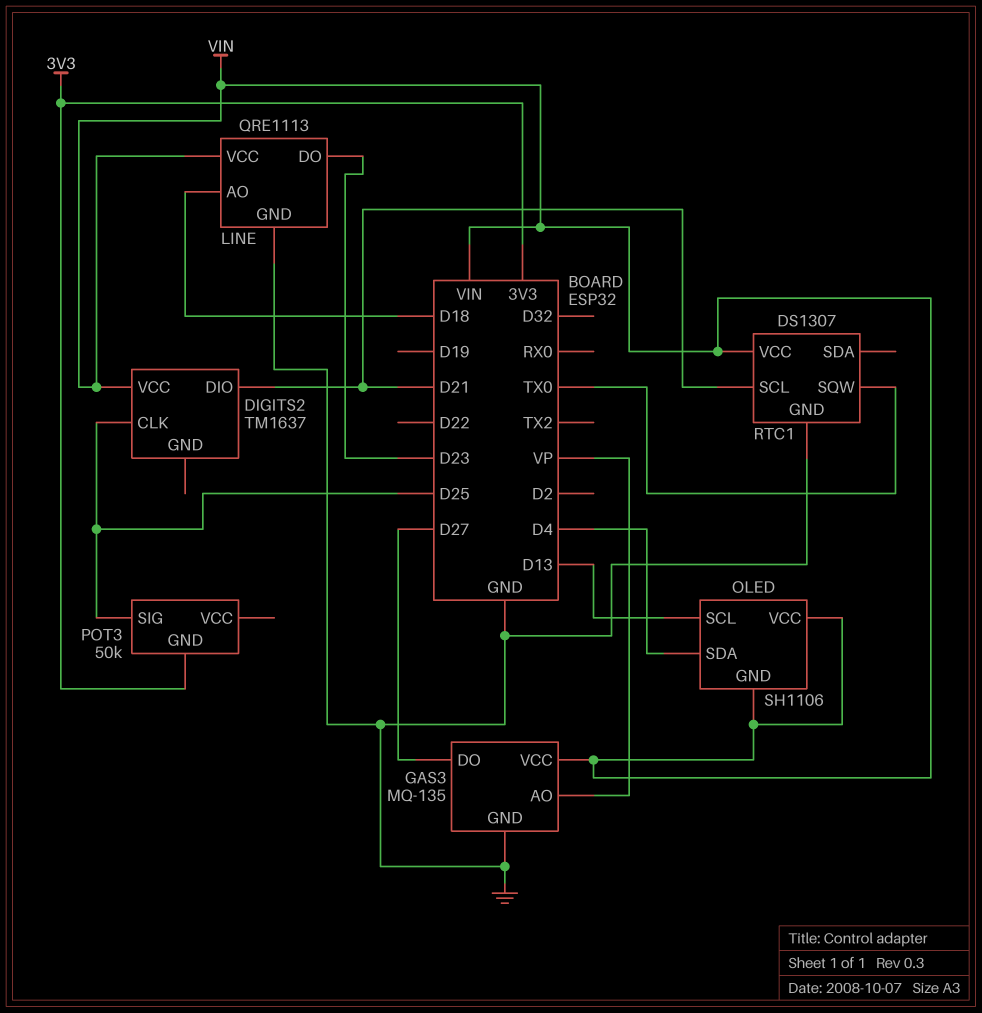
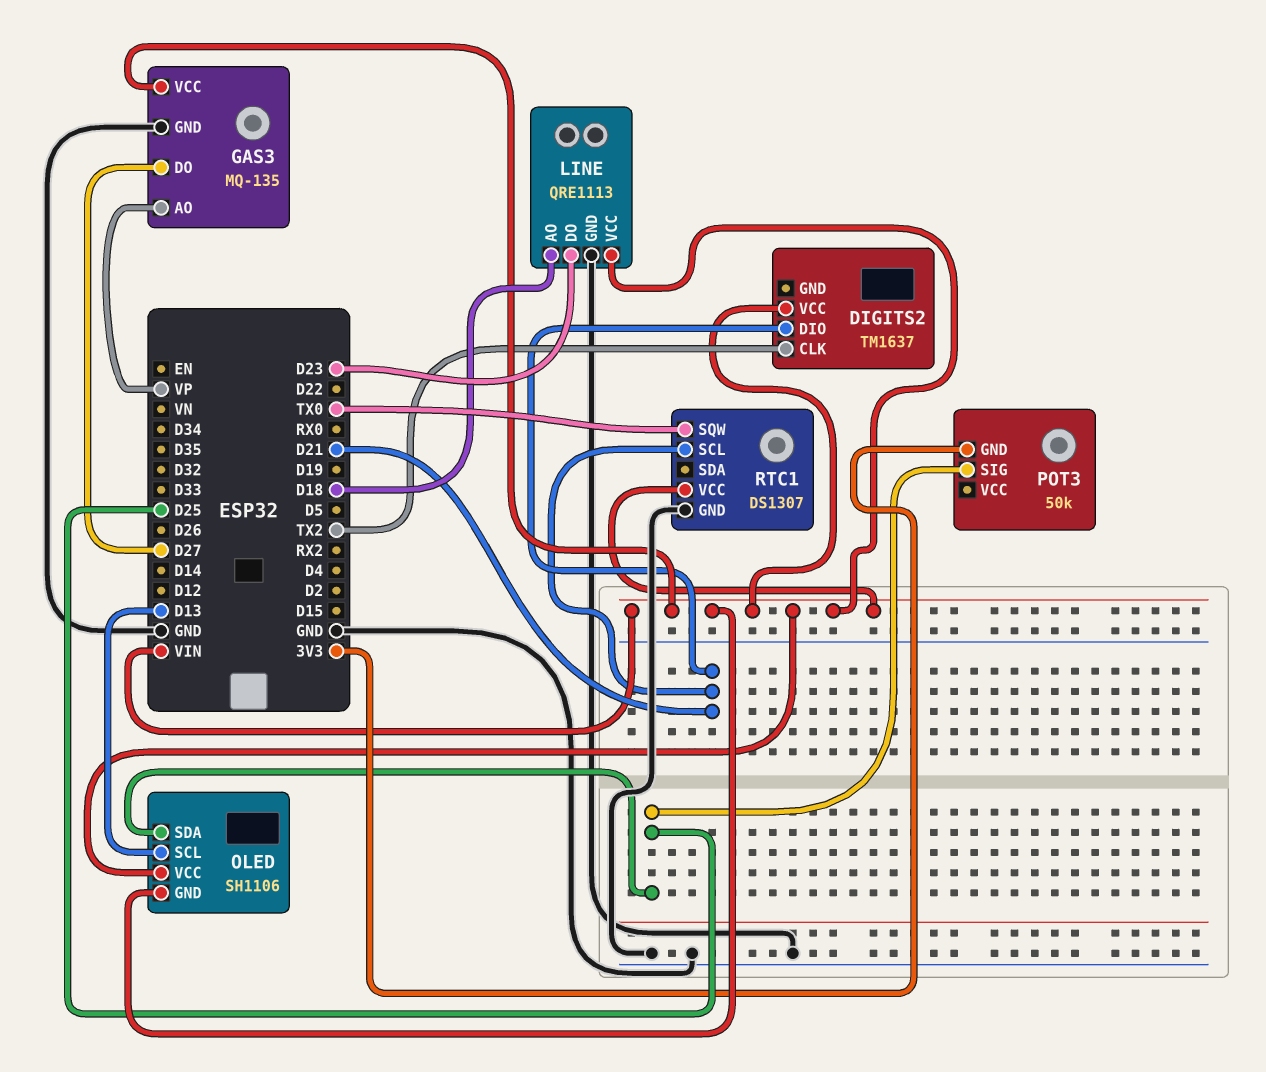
DIGITS2 pin CLK: D25 -> TX2
OLED pin SDA: D4 -> D25

